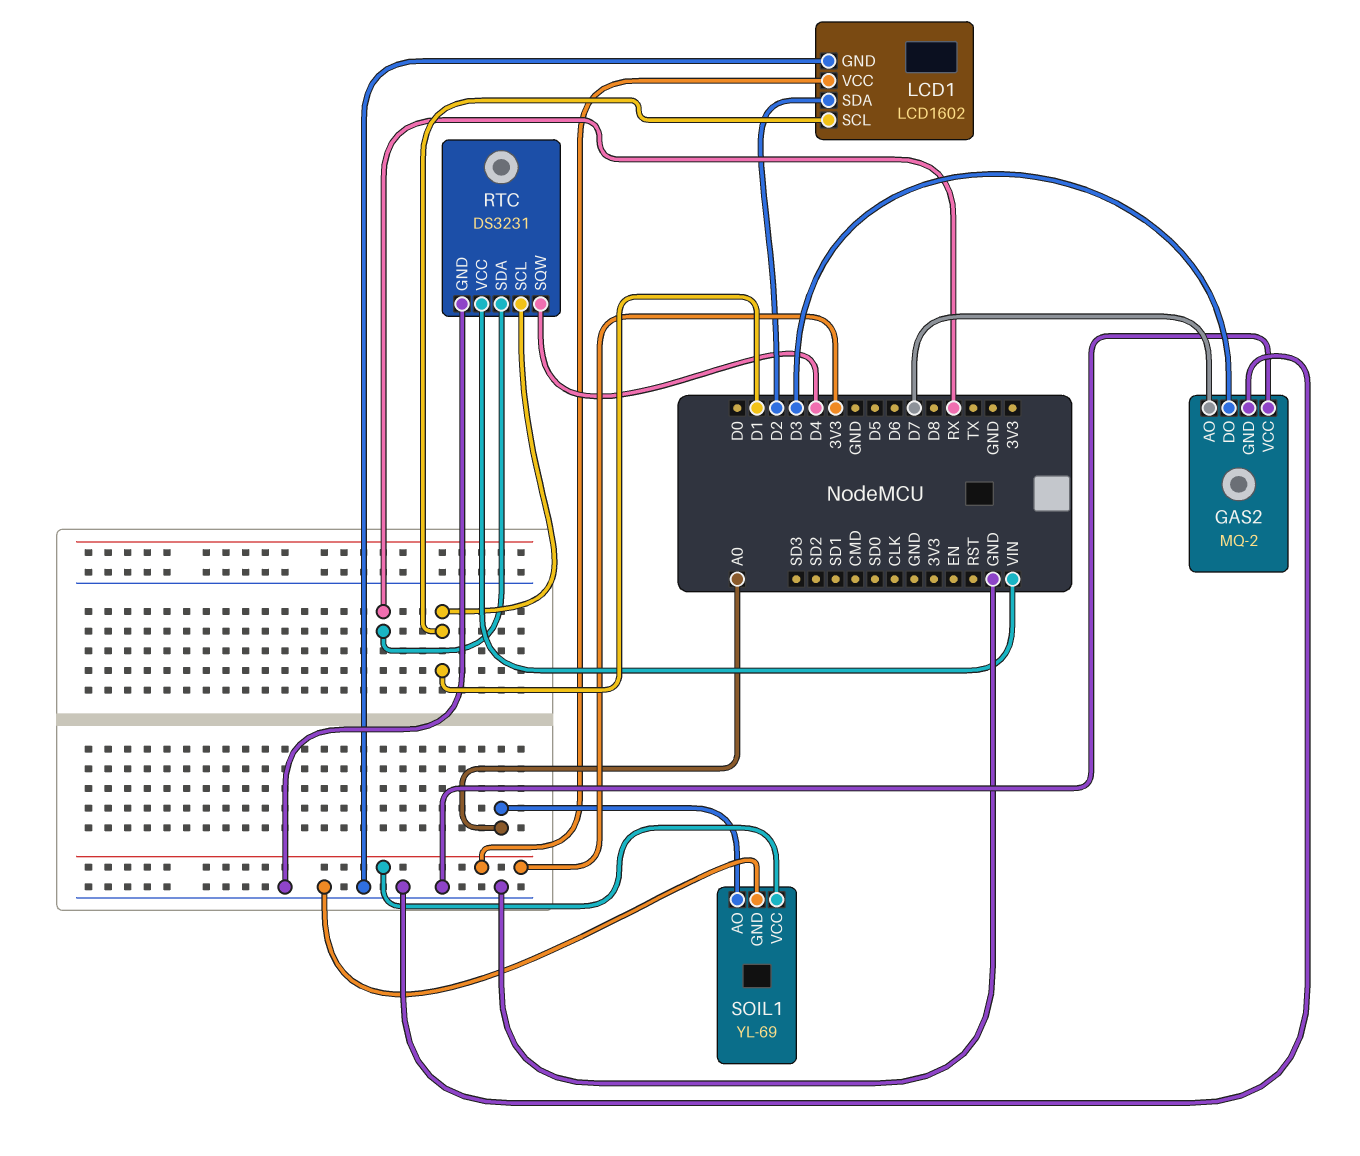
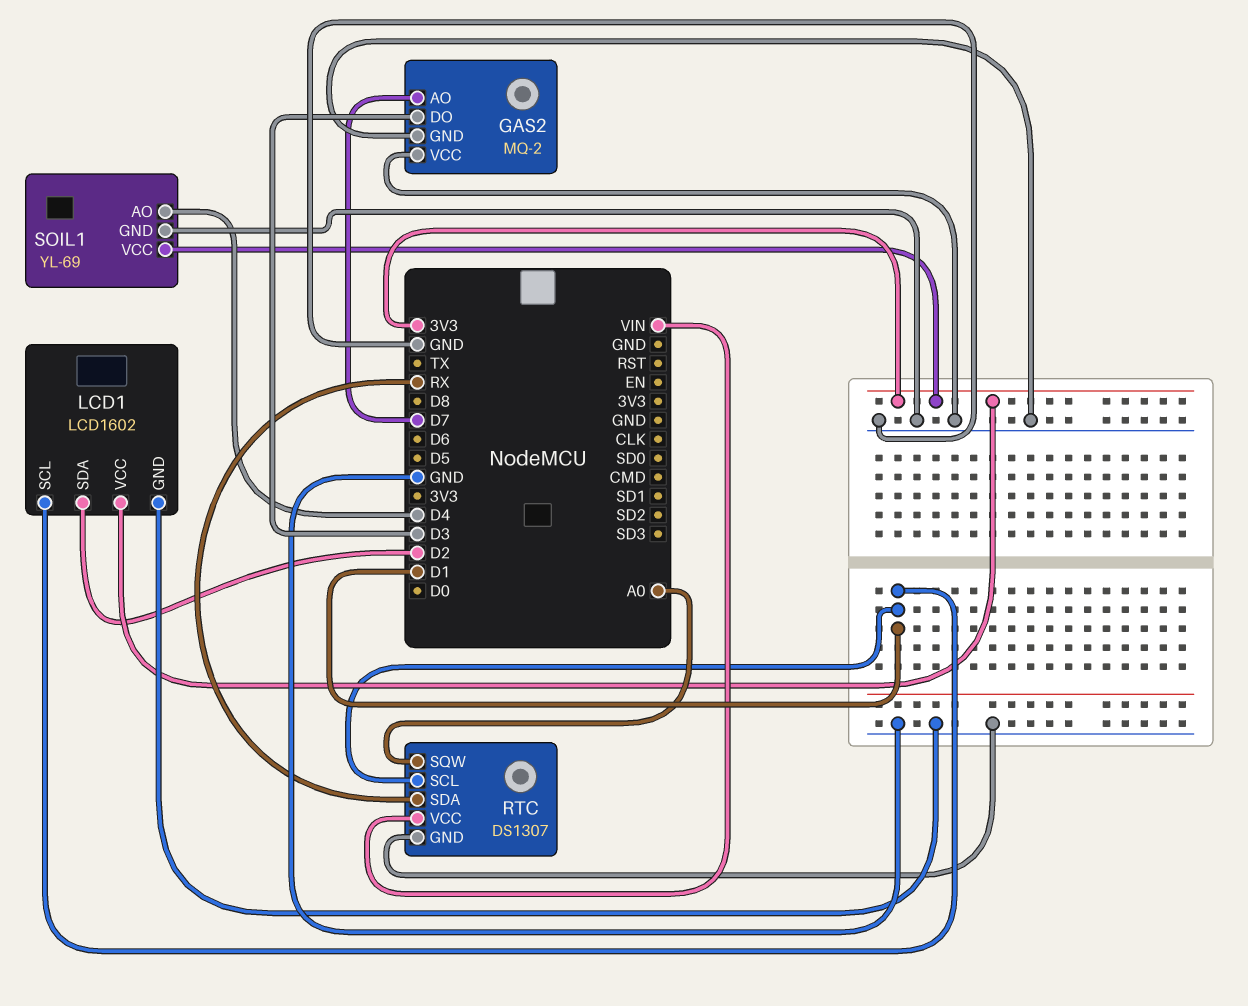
RTC: DS3231 -> DS1307
RTC pin SQW: D4 -> A0
SOIL1 pin AO: A0 -> D4

